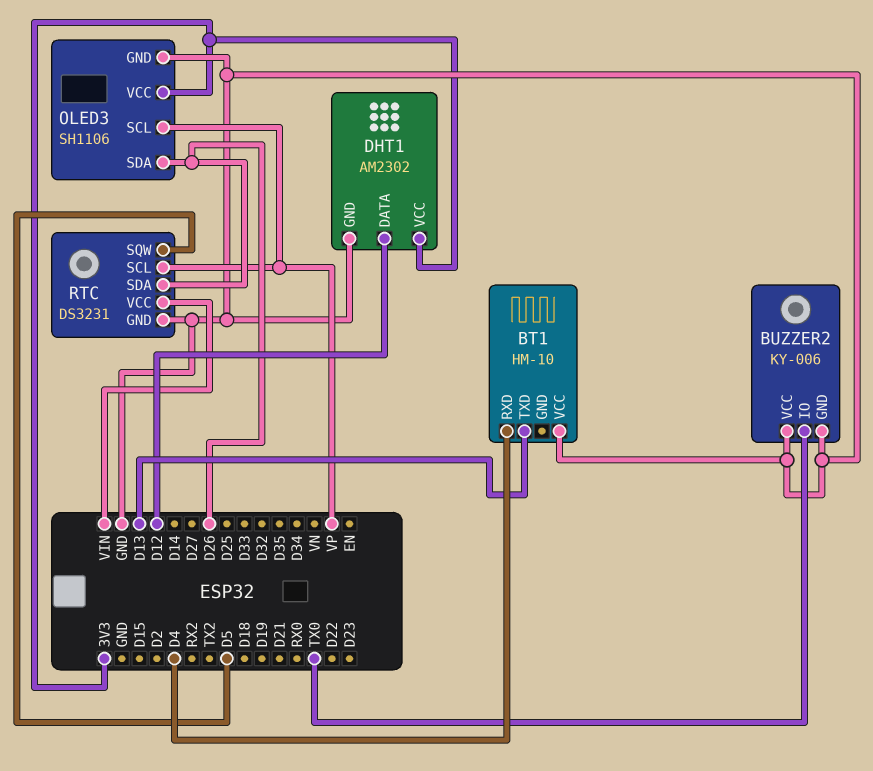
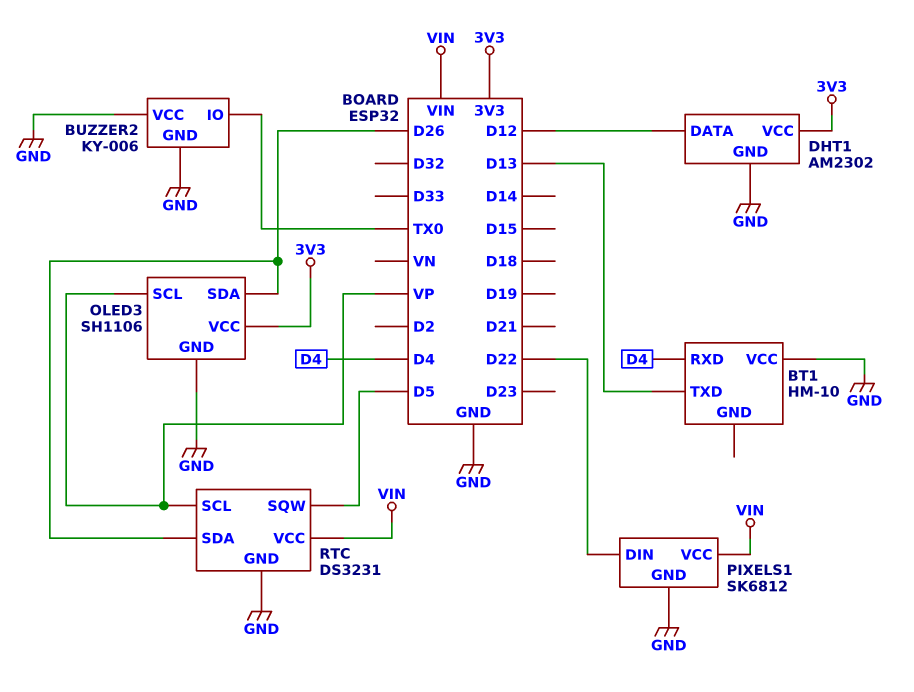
PIXELS1: none -> SK6812
PIXELS1 pin DIN: none -> D22
PIXELS1 pin GND: none -> GND
PIXELS1 pin VCC: none -> VIN

